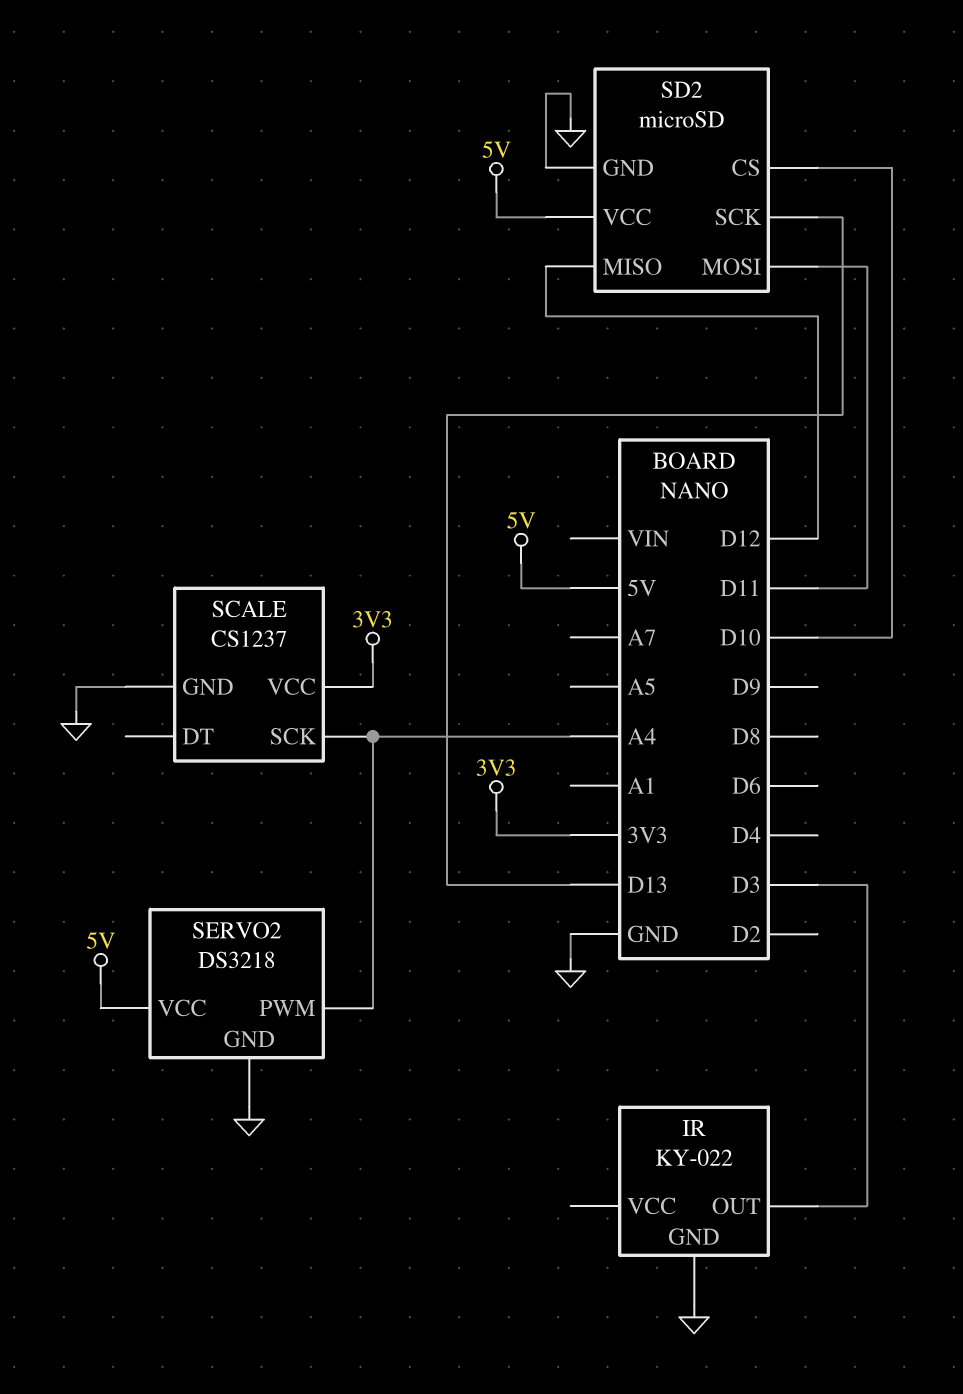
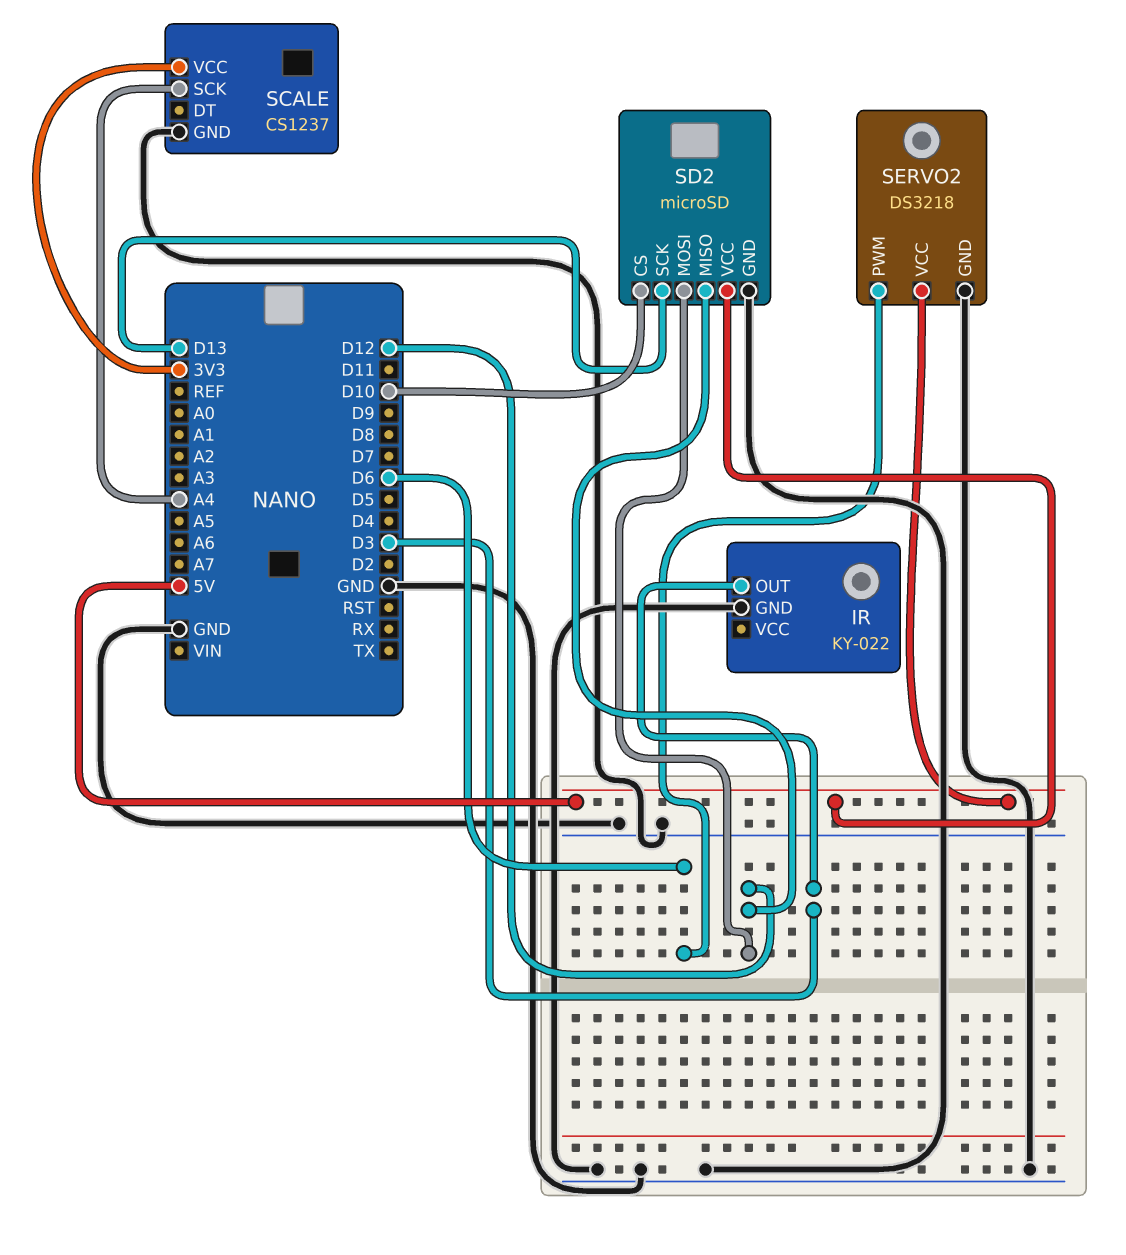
SD2 pin MOSI: D11 -> D12
SERVO2 pin PWM: A4 -> D6

